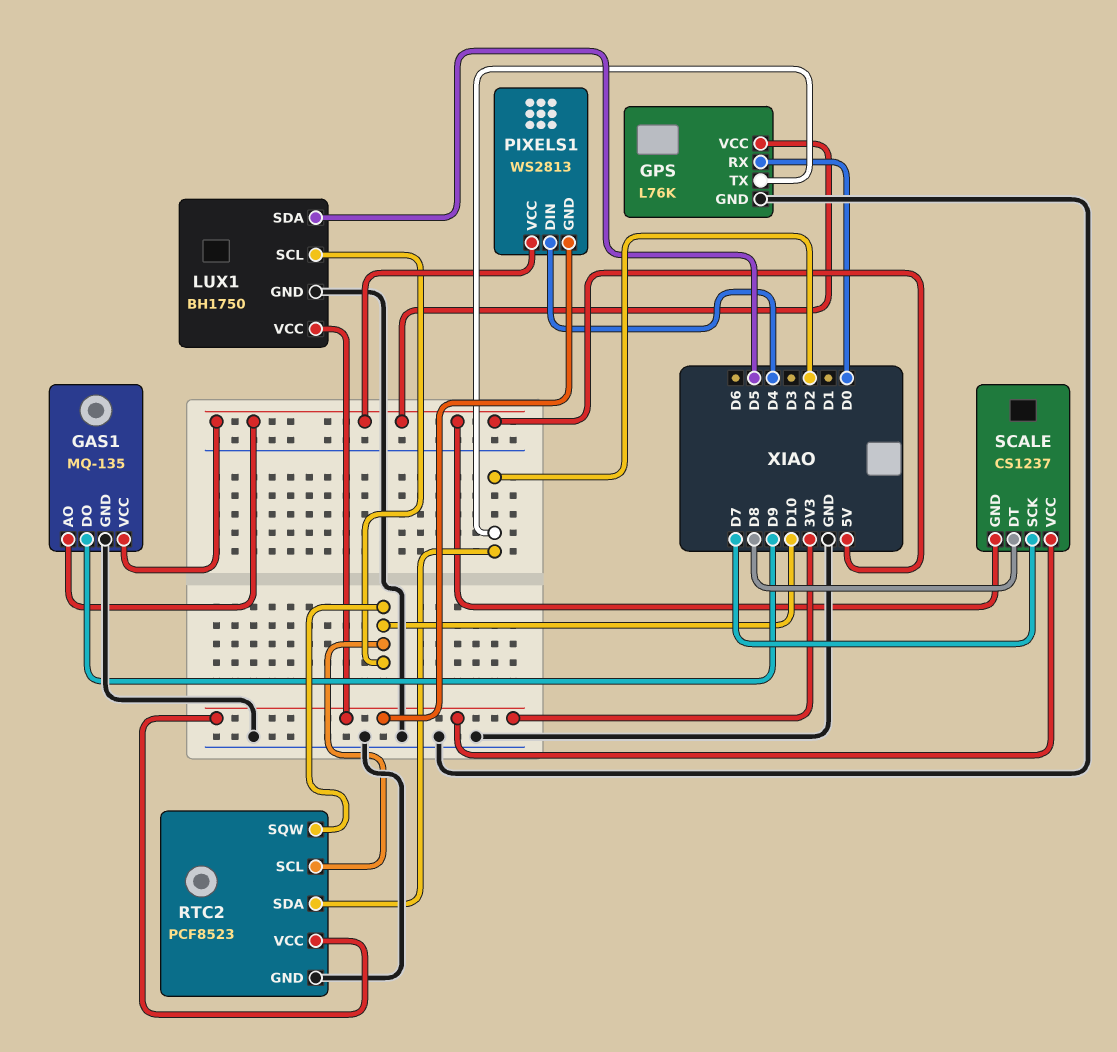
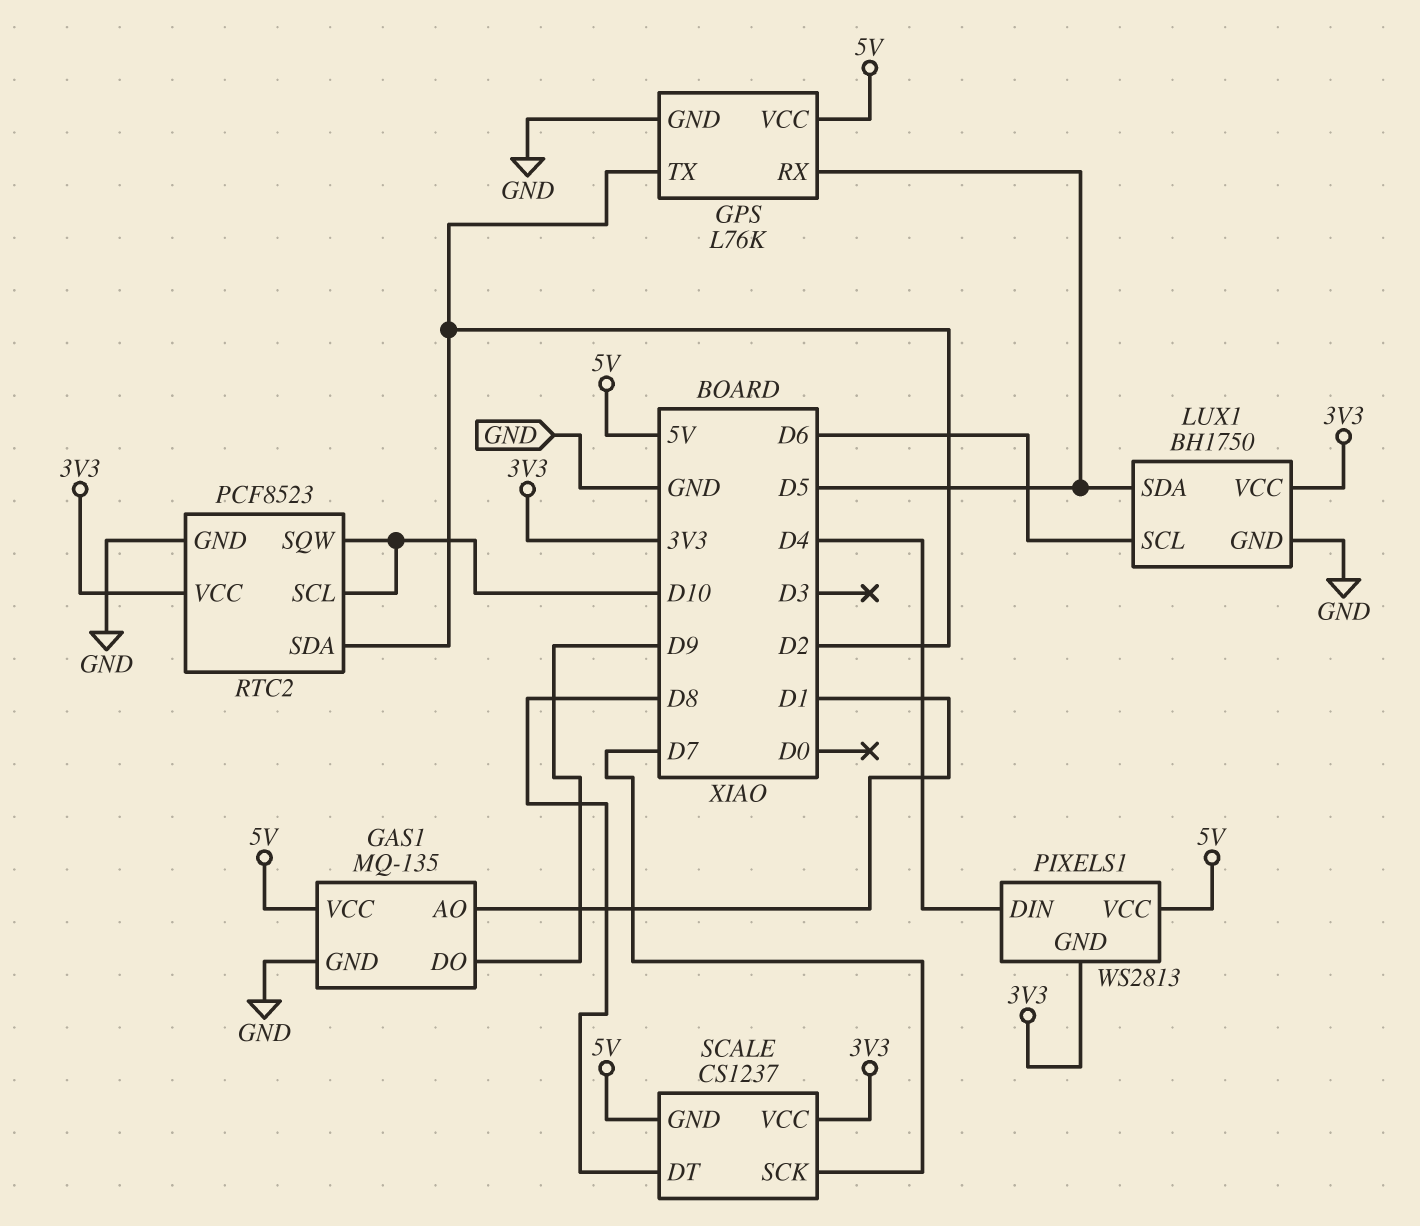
GAS1 pin AO: 5V -> D1
GPS pin RX: D0 -> D5
LUX1 pin SCL: D10 -> D6

